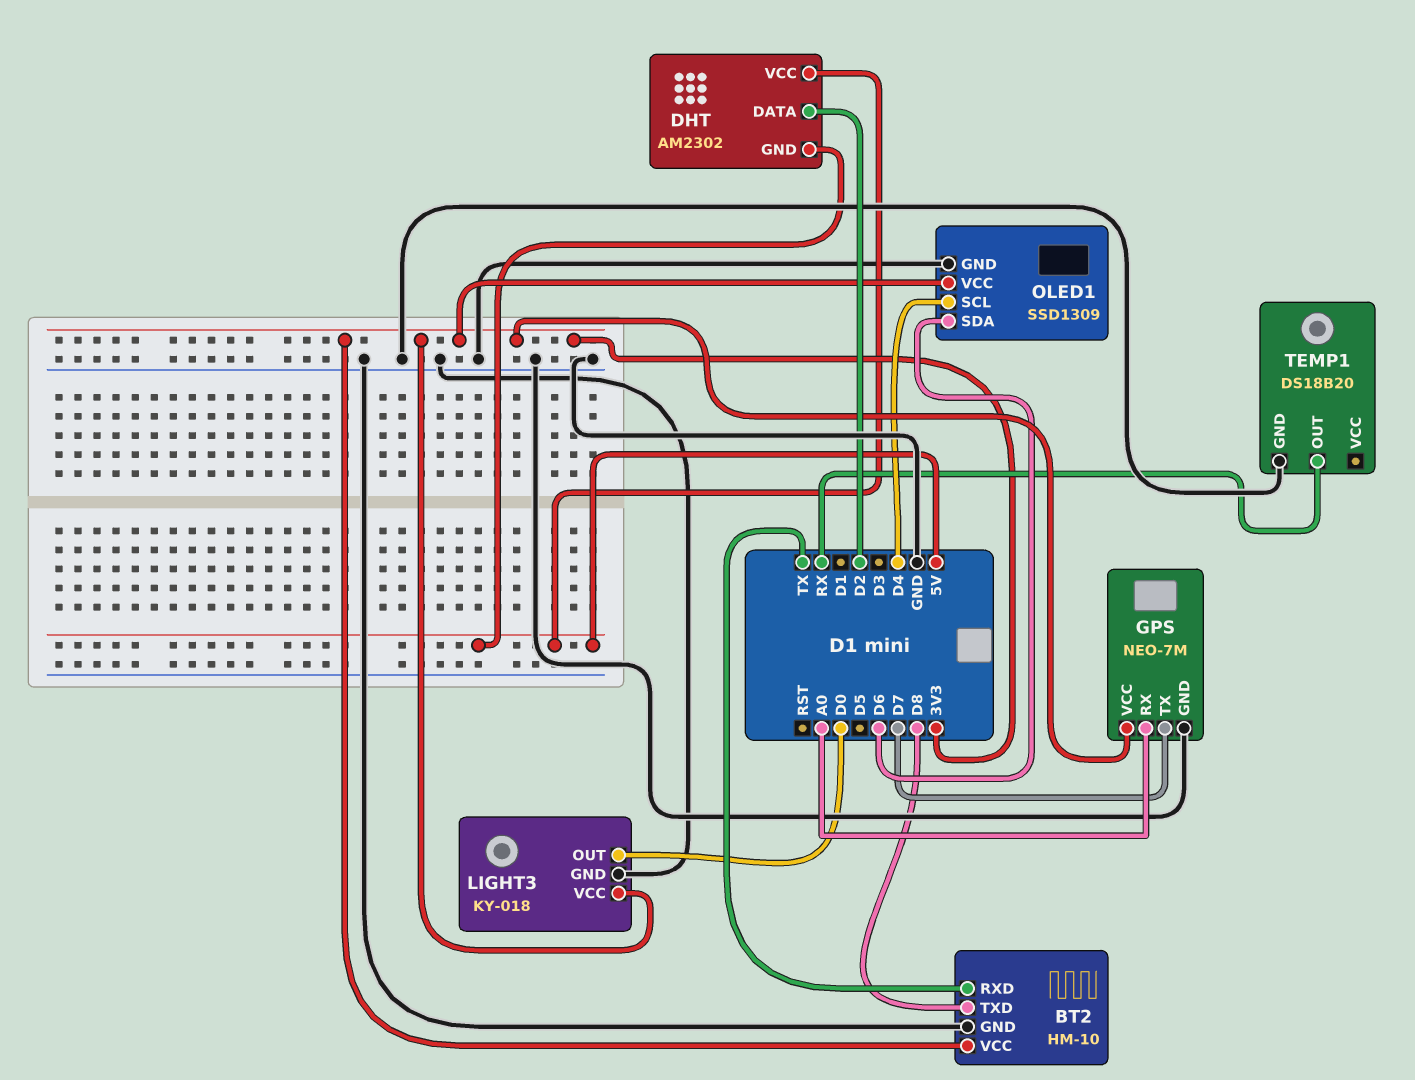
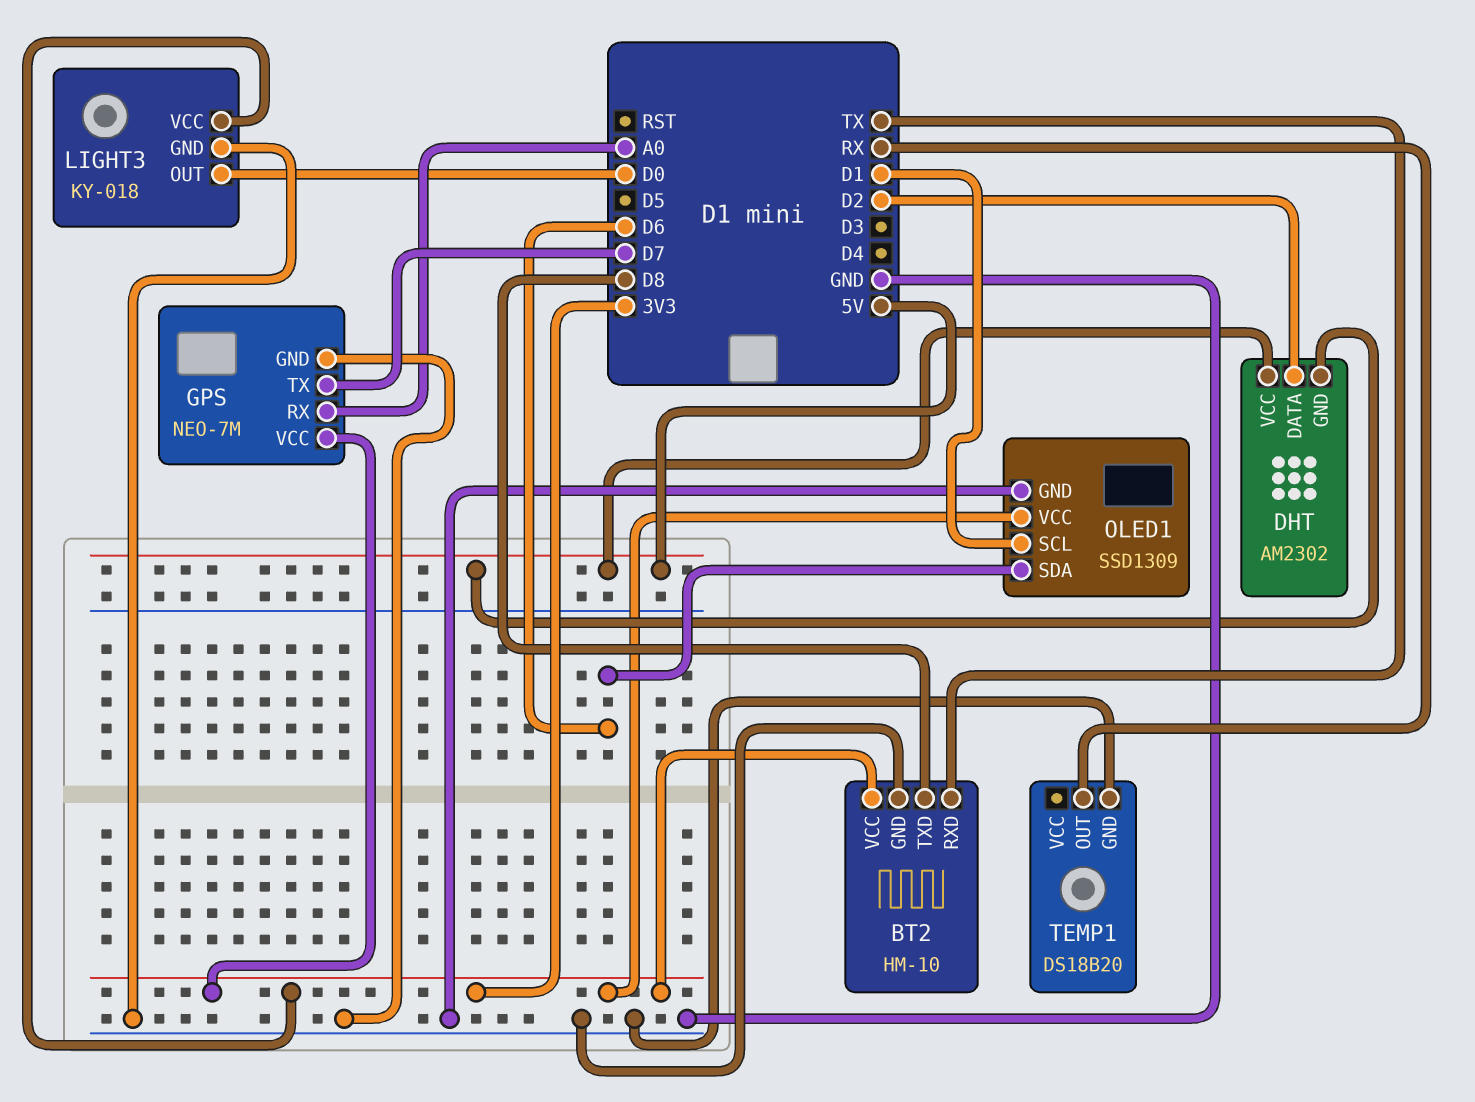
OLED1 pin SCL: D4 -> D1

